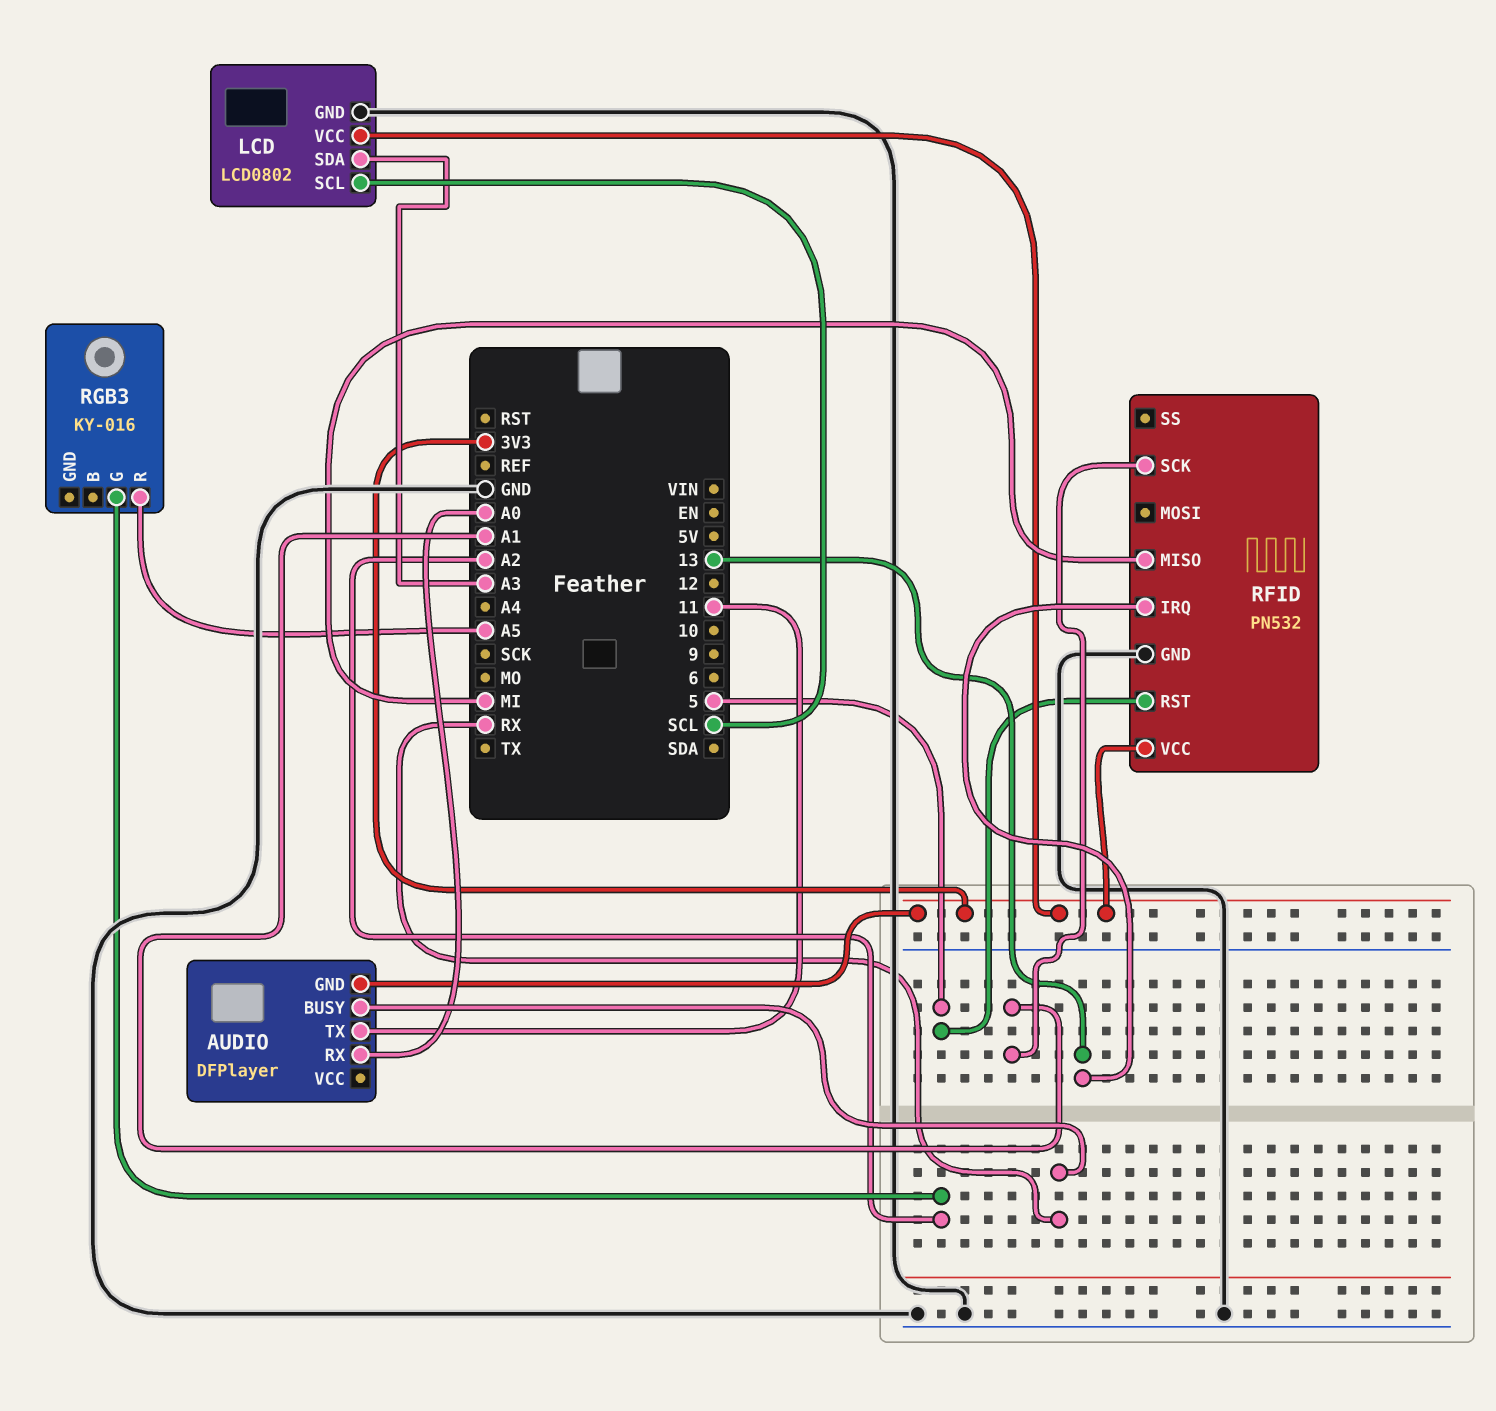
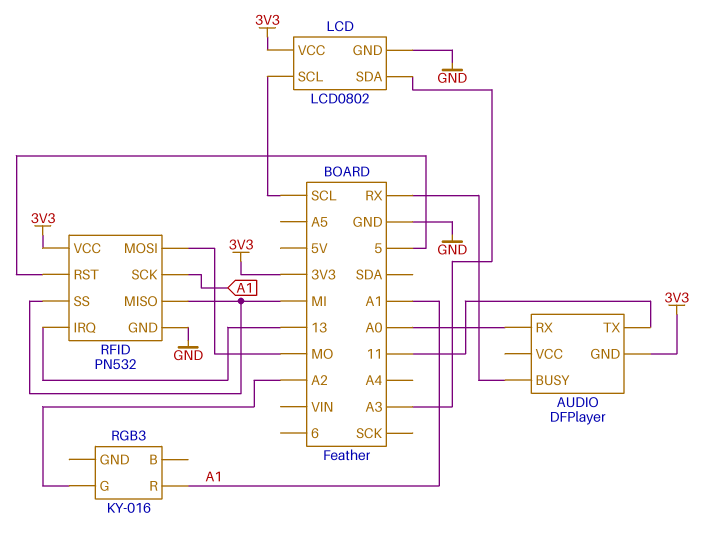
RFID pin MOSI: none -> MO
RFID pin SS: none -> MI
RGB3 pin R: A5 -> A1

